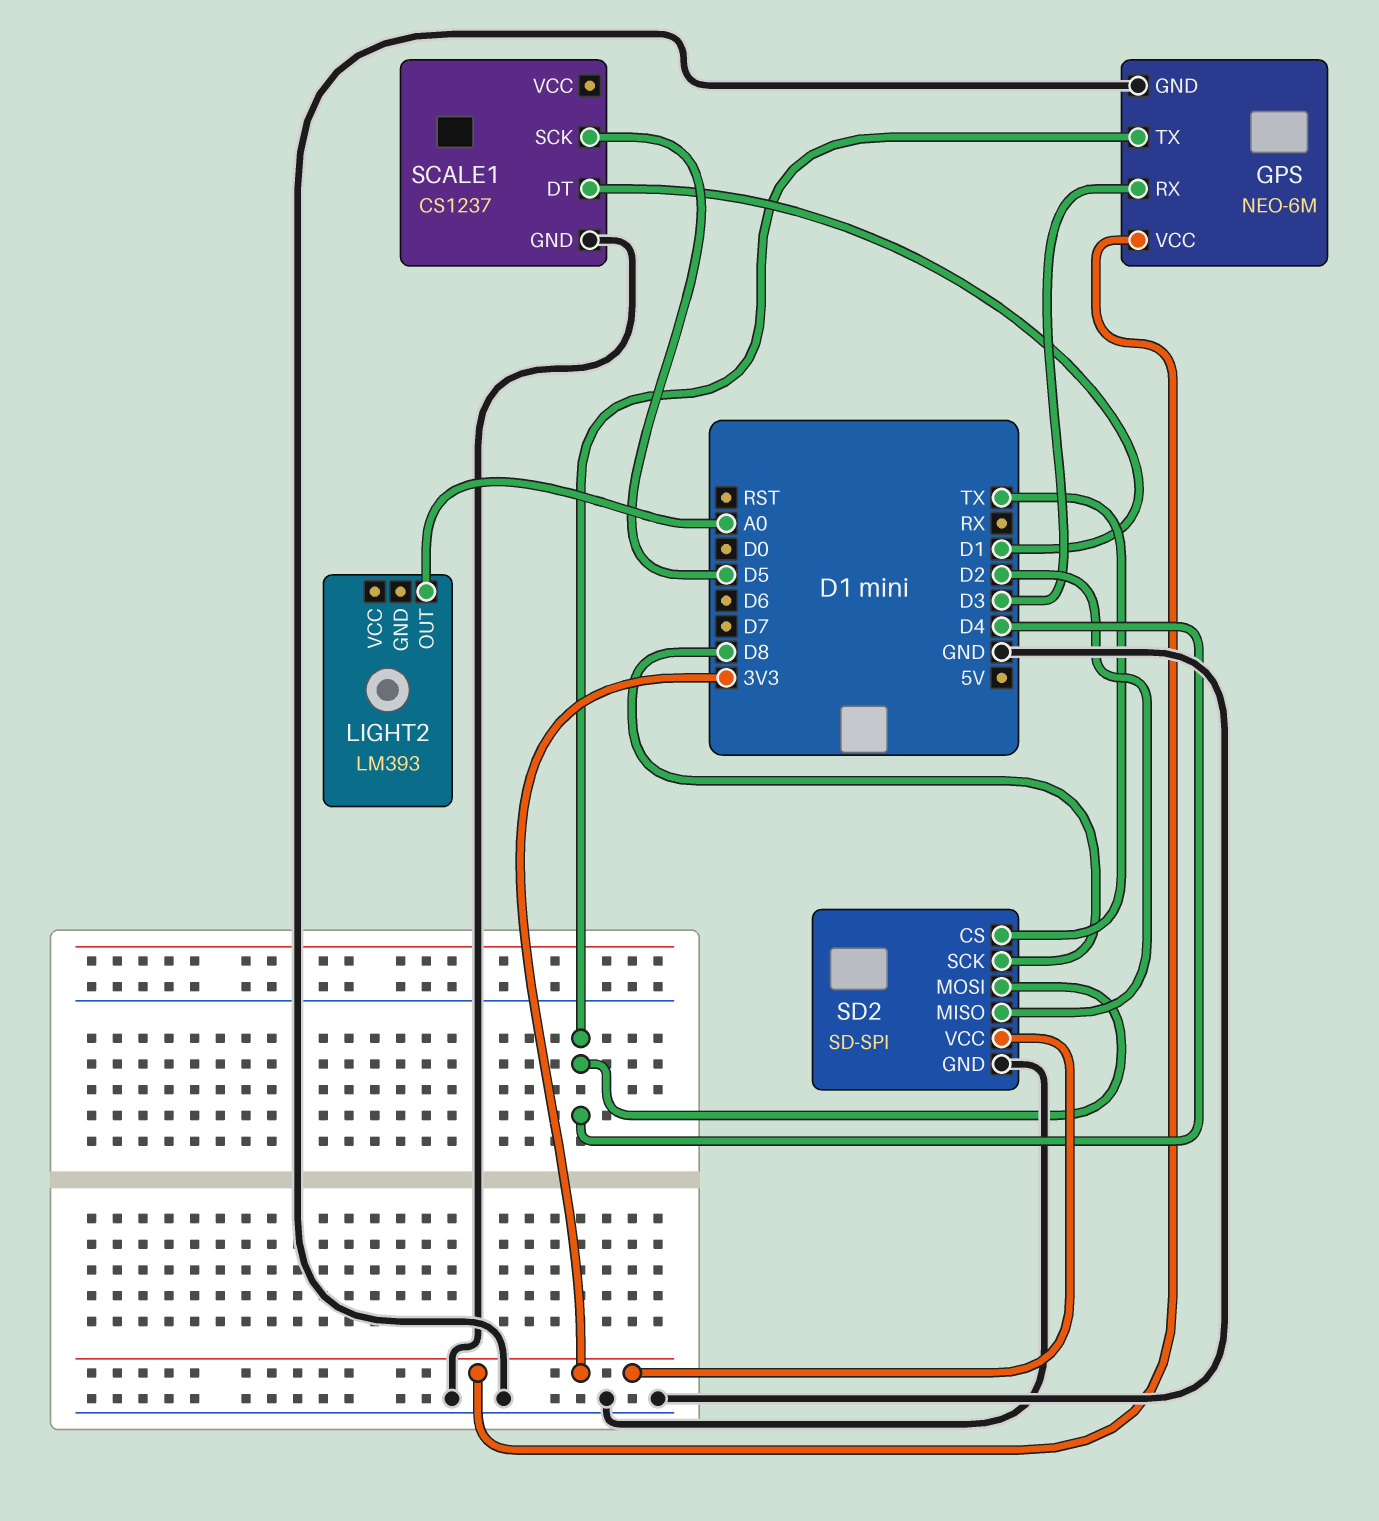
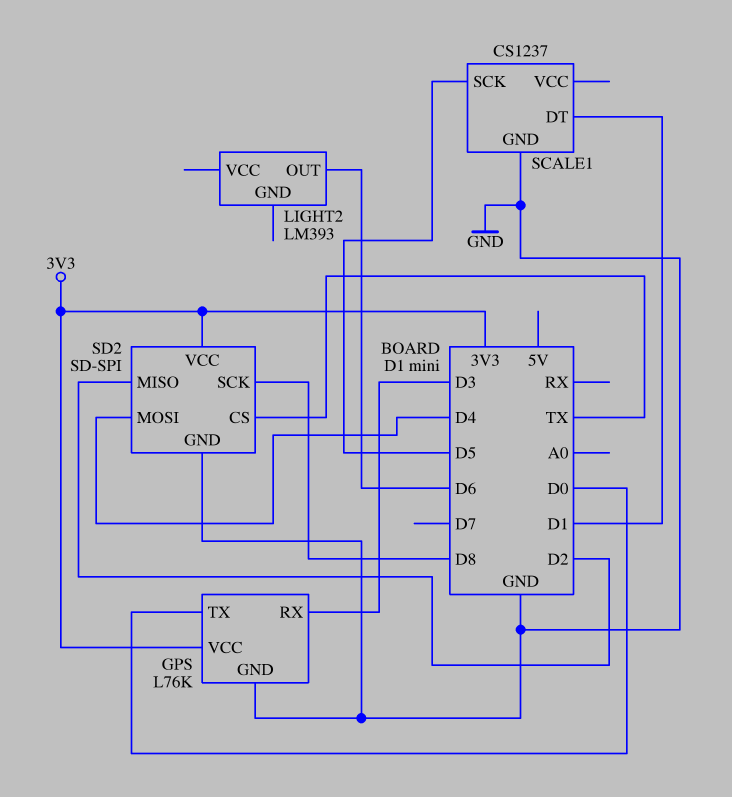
GPS: NEO-6M -> L76K
GPS pin TX: D4 -> D0
LIGHT2 pin OUT: A0 -> D6

